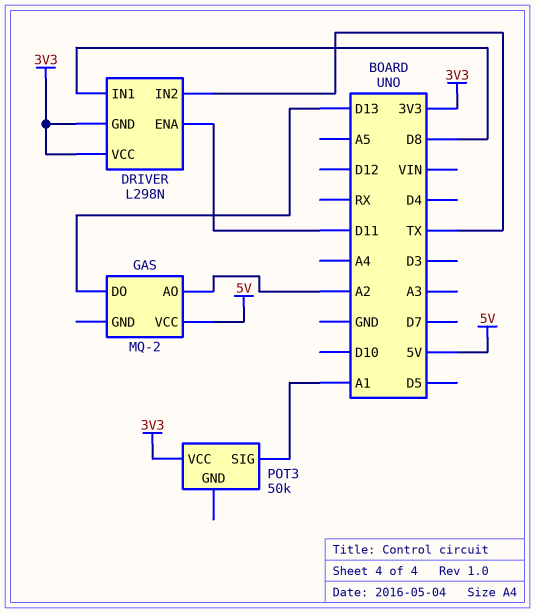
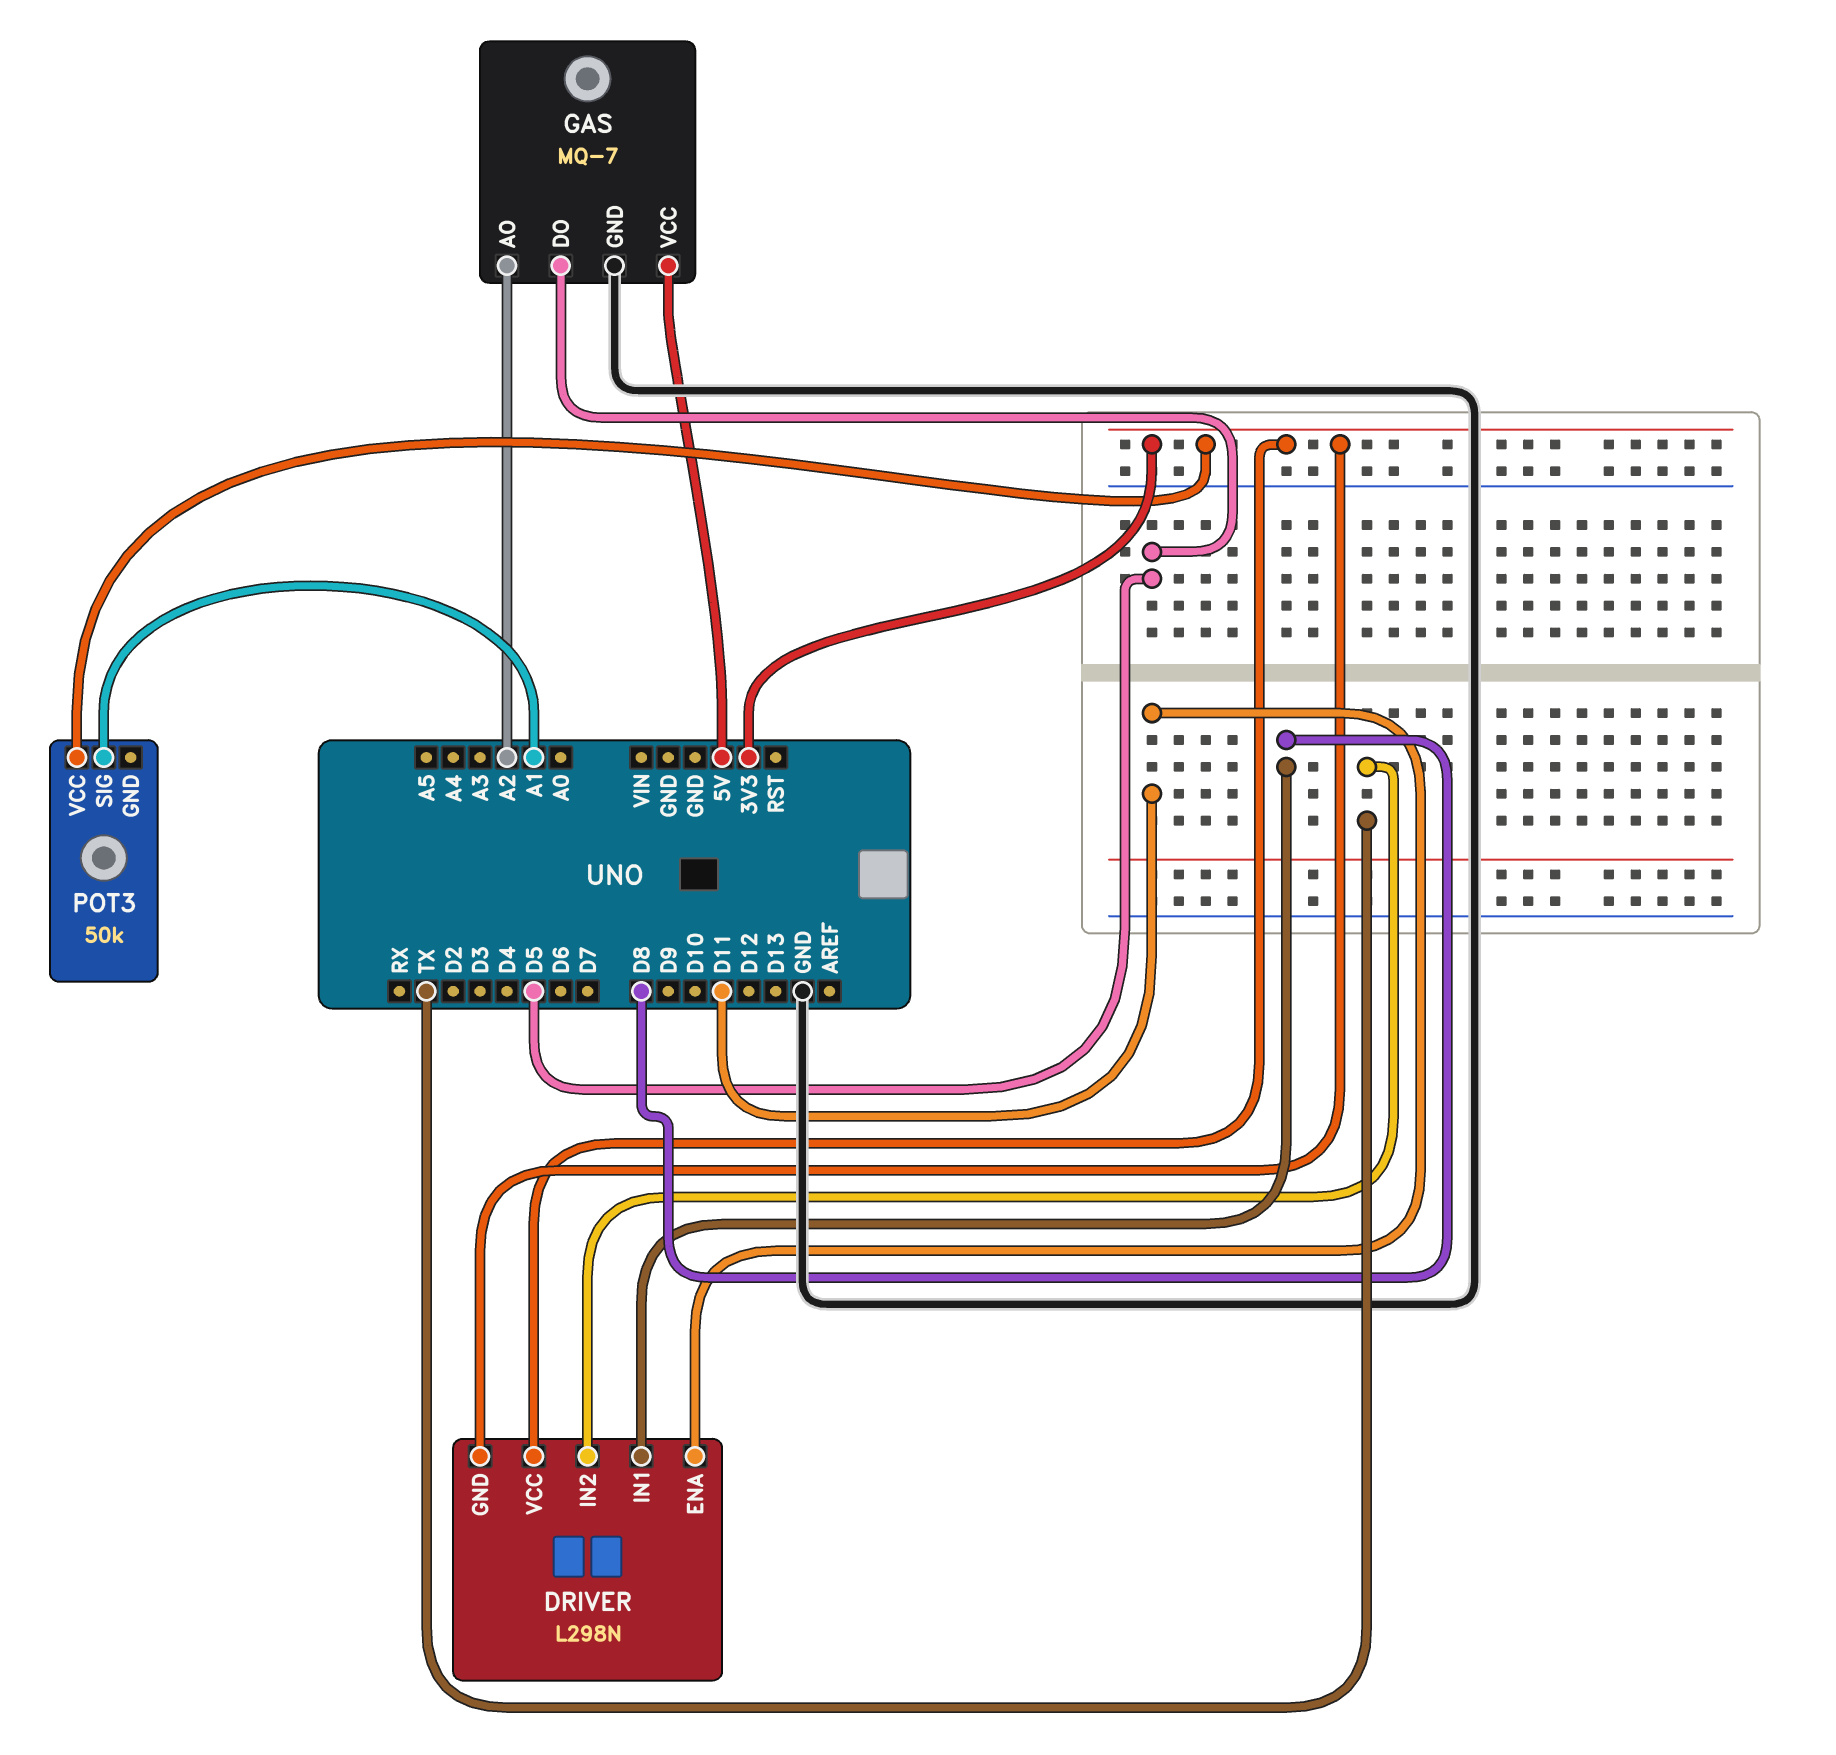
GAS: MQ-2 -> MQ-7
GAS pin DO: D13 -> D5
GAS pin GND: none -> GND

